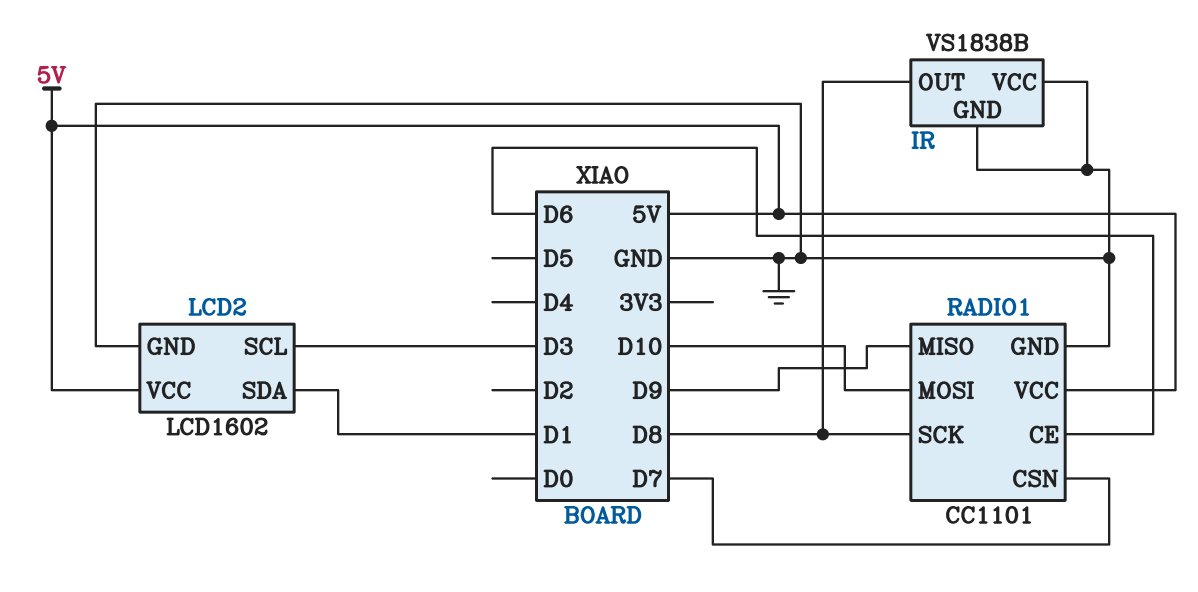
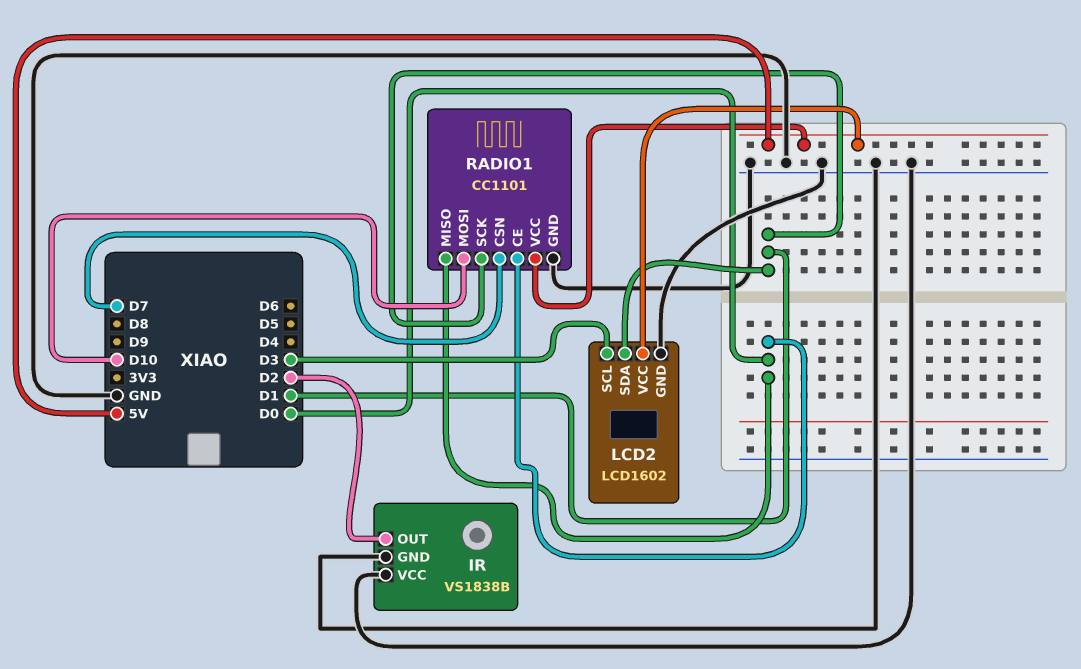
IR pin OUT: D8 -> D2
RADIO1 pin CE: D6 -> D0
RADIO1 pin MISO: D9 -> D0
RADIO1 pin SCK: D8 -> D1

